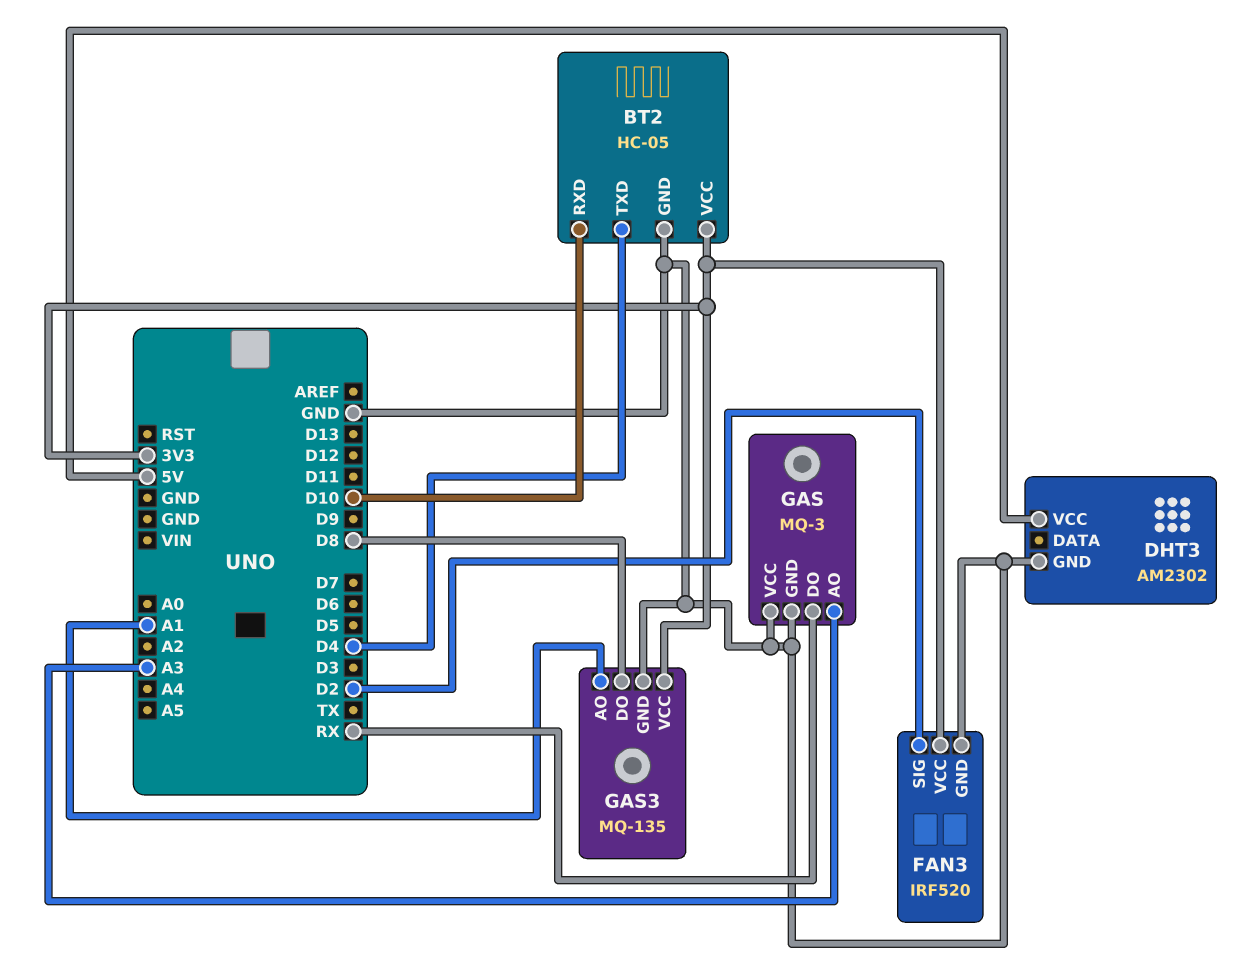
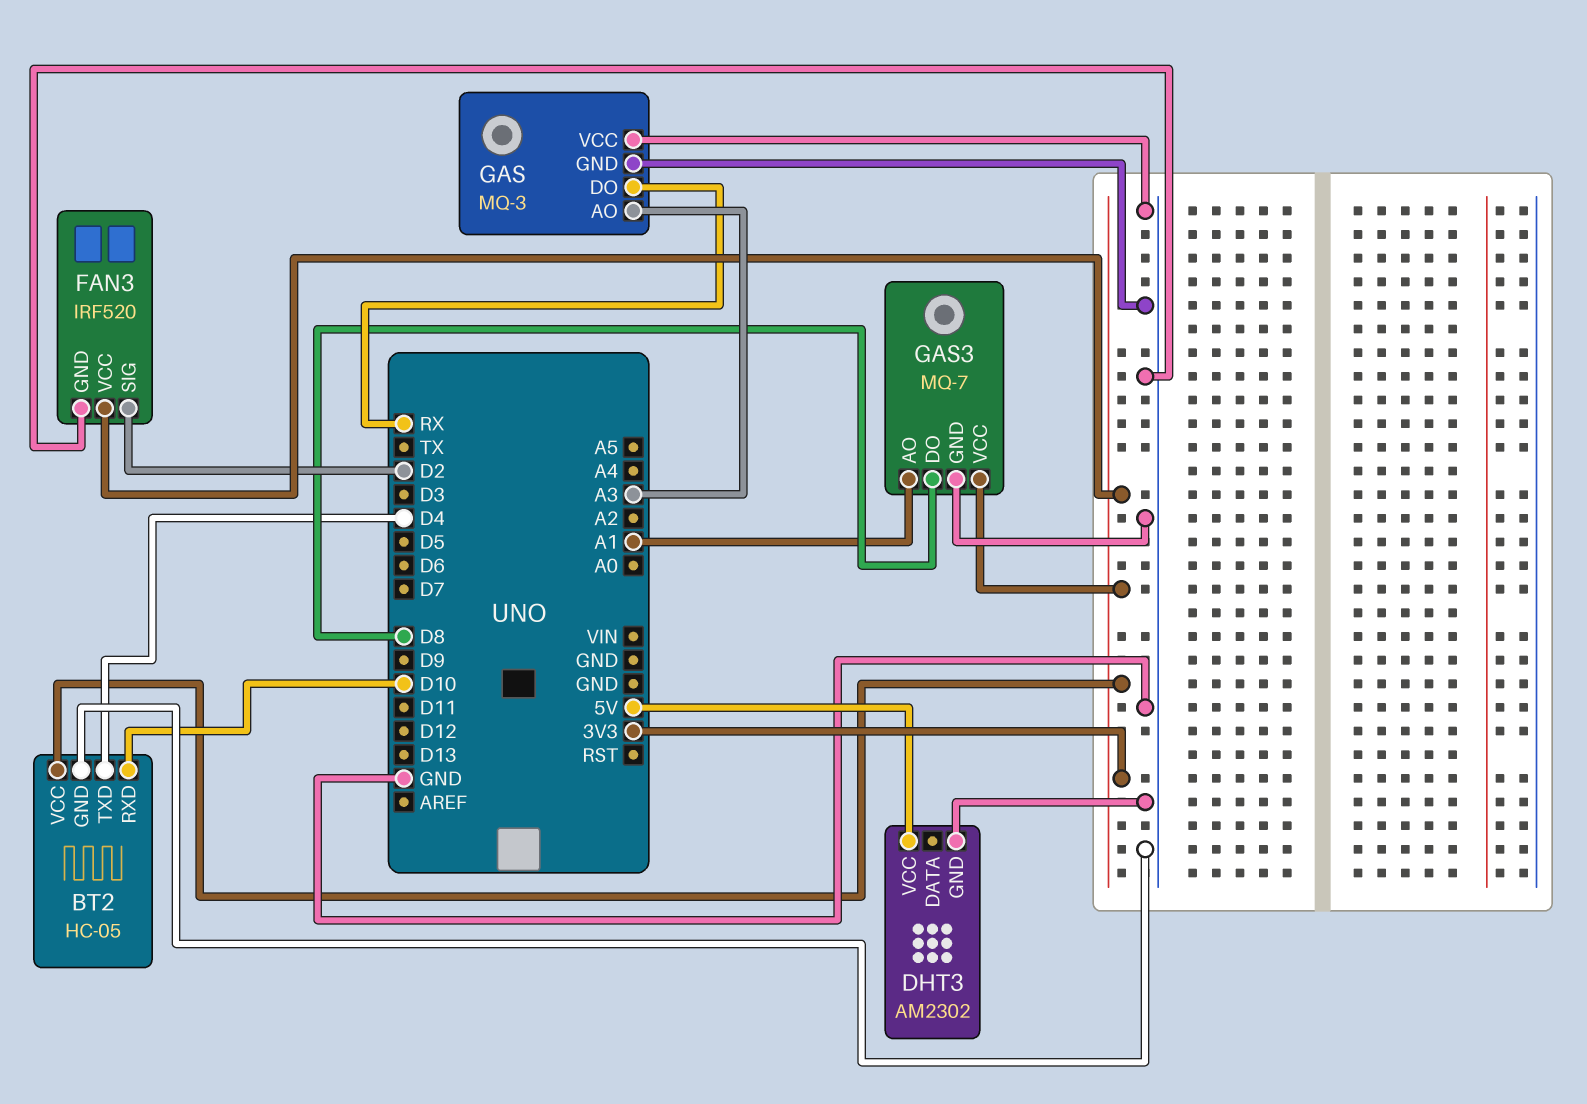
GAS3: MQ-135 -> MQ-7

